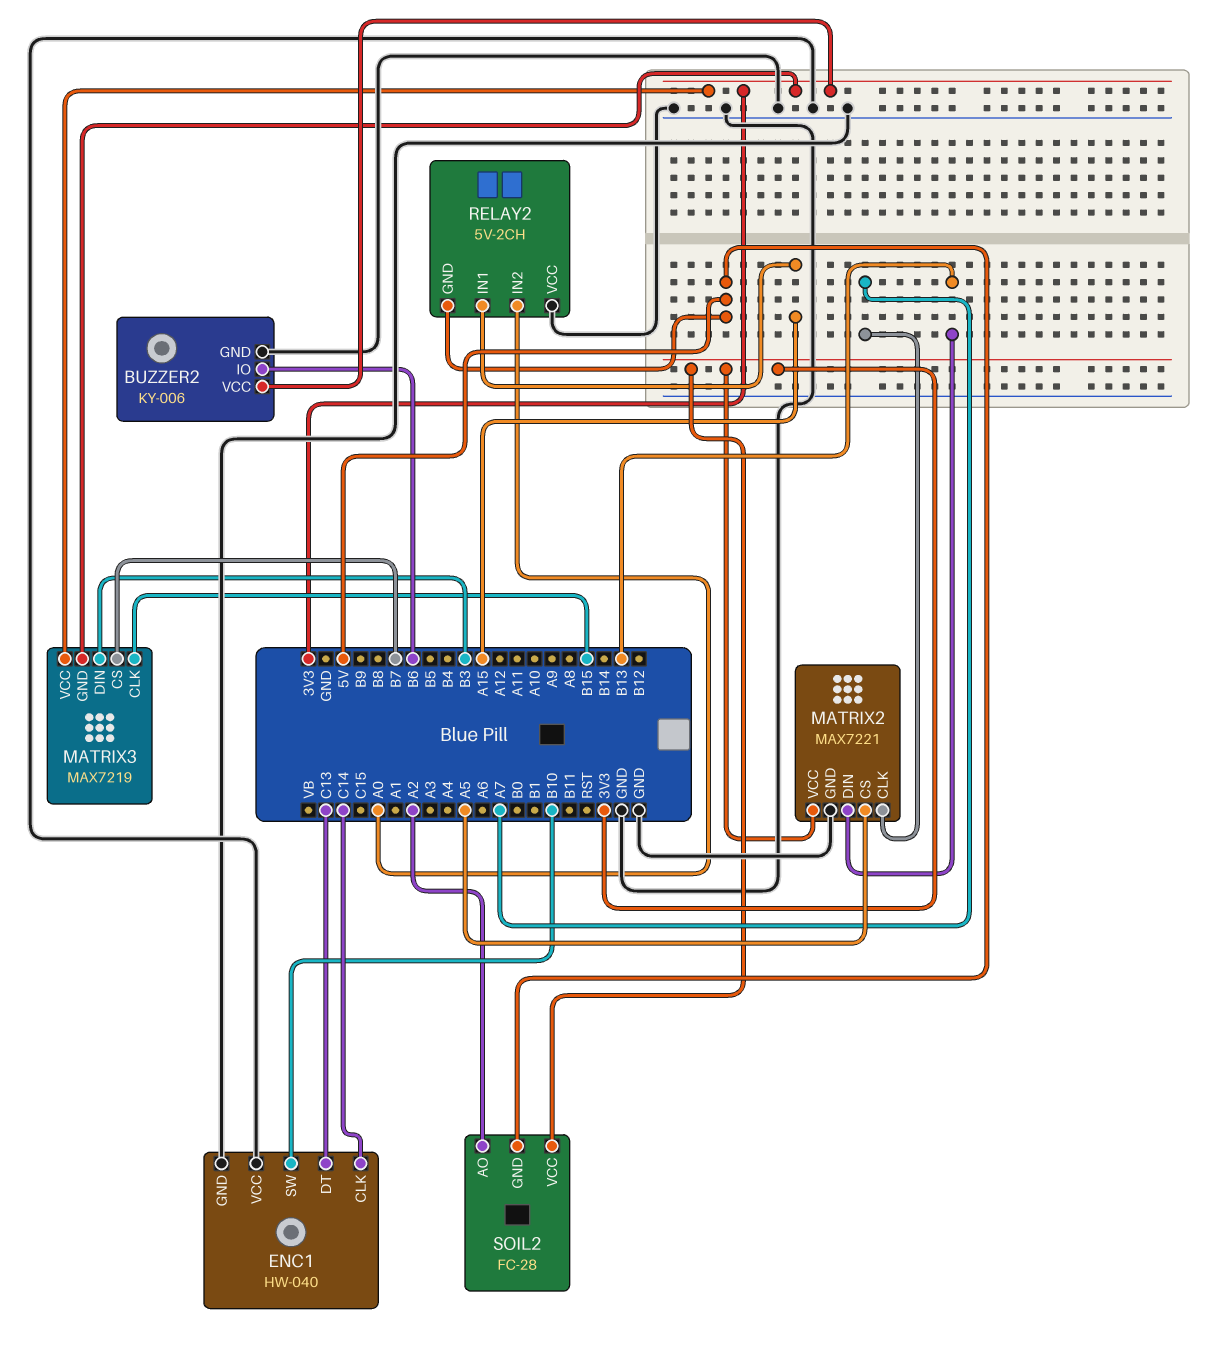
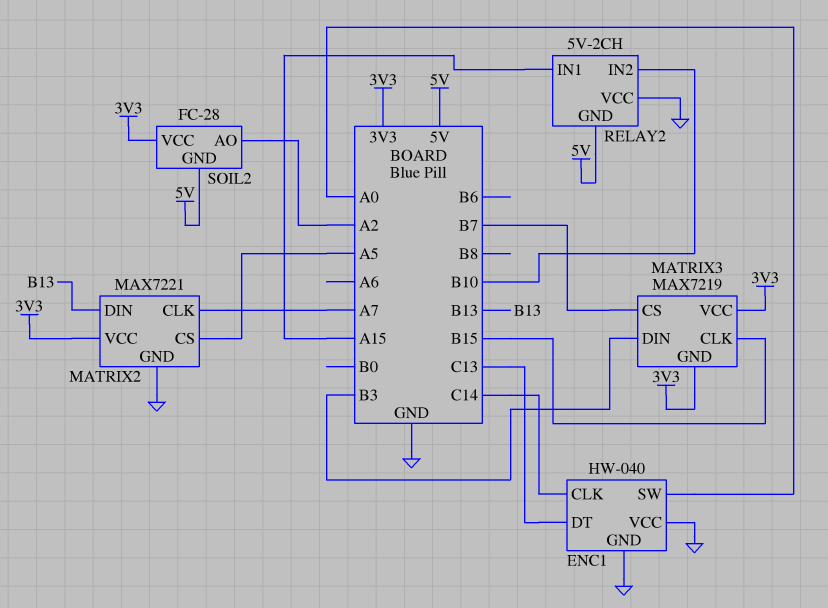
BUZZER2: KY-006 -> none
BUZZER2 pin GND: GND -> none
BUZZER2 pin IO: B6 -> none
BUZZER2 pin VCC: 3V3 -> none
ENC1 pin SW: B10 -> A0
RELAY2 pin IN2: A0 -> B10

